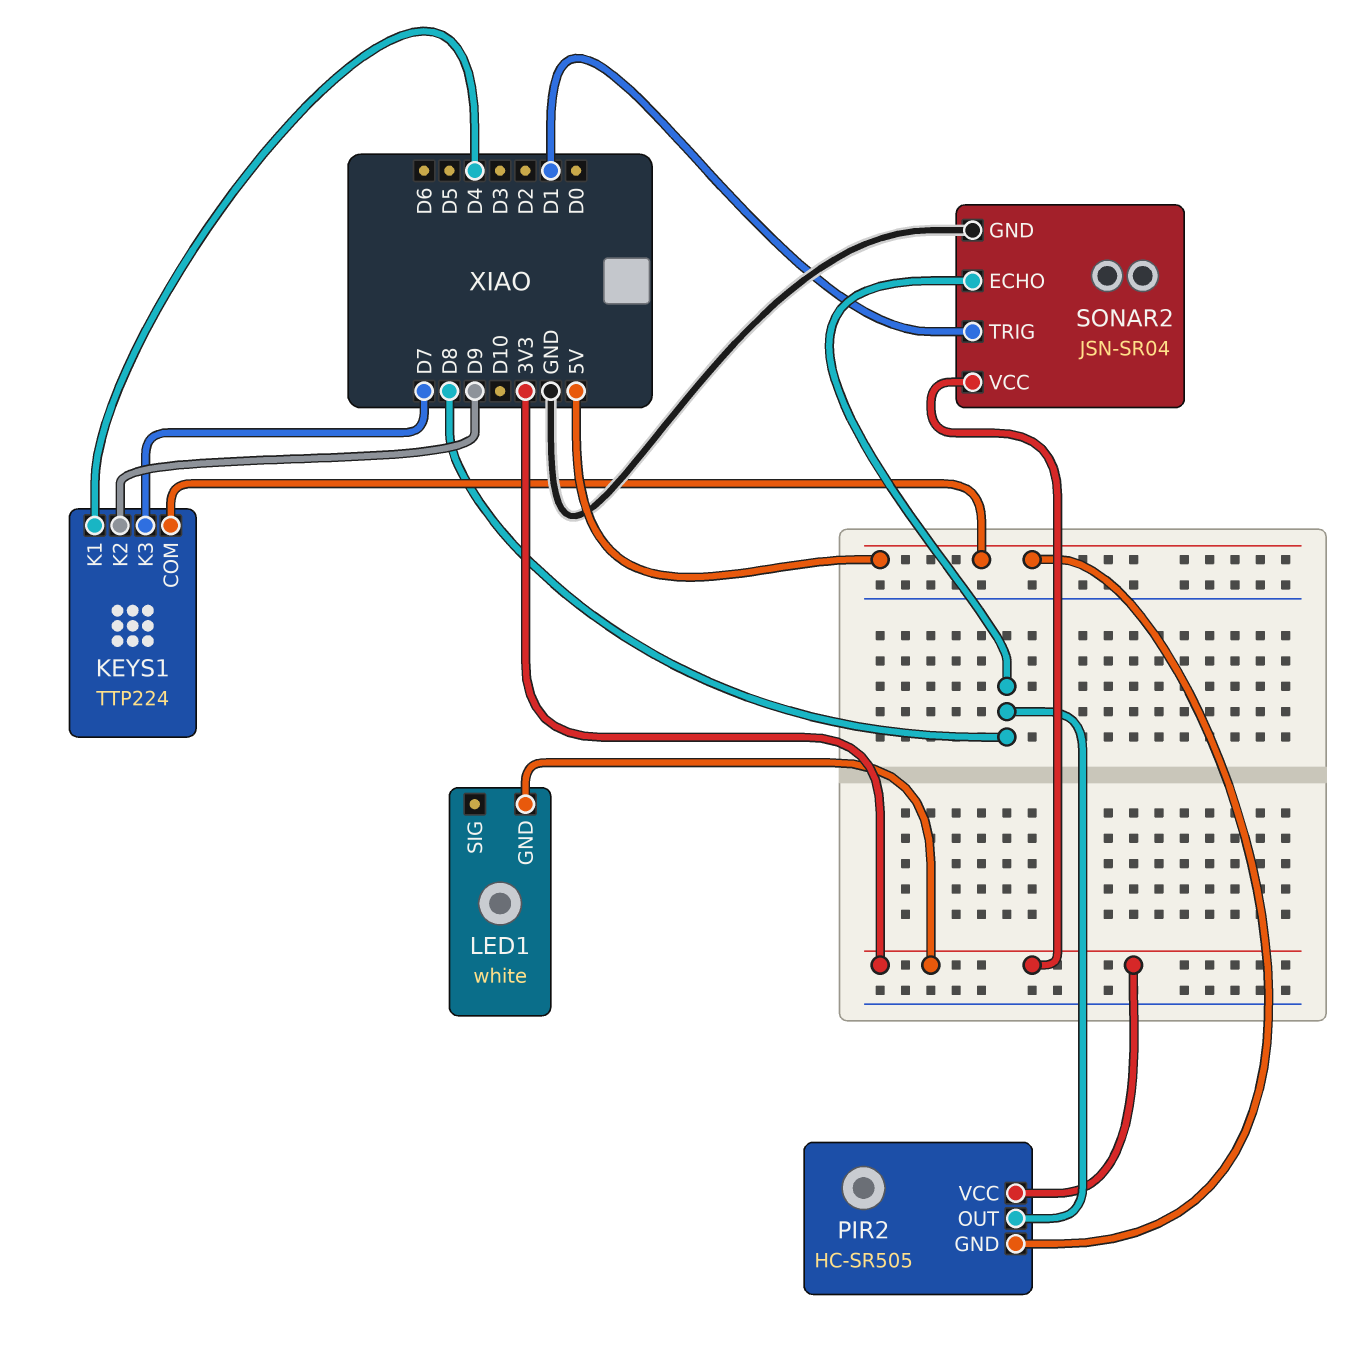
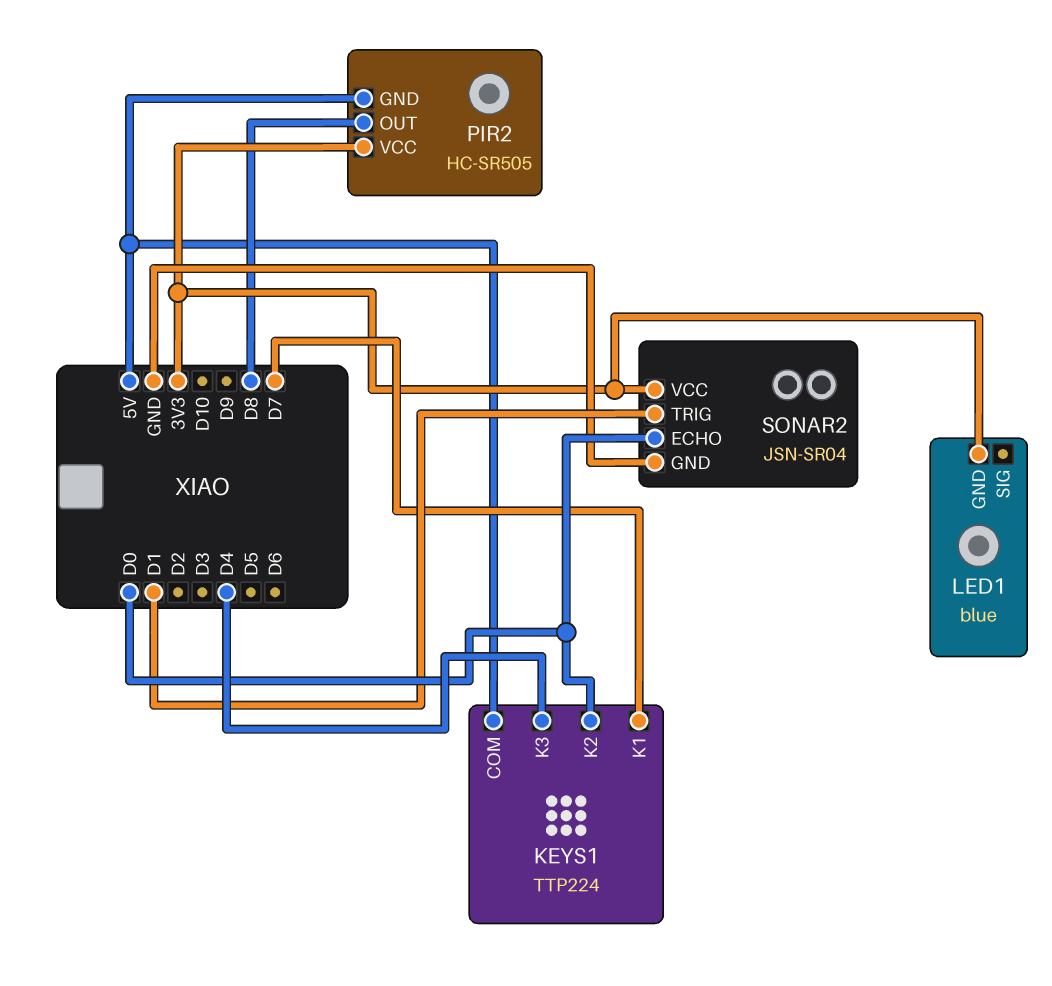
KEYS1 pin K1: D4 -> D7
KEYS1 pin K2: D9 -> D0
KEYS1 pin K3: D7 -> D4
LED1: white -> blue
SONAR2 pin ECHO: D8 -> D0

